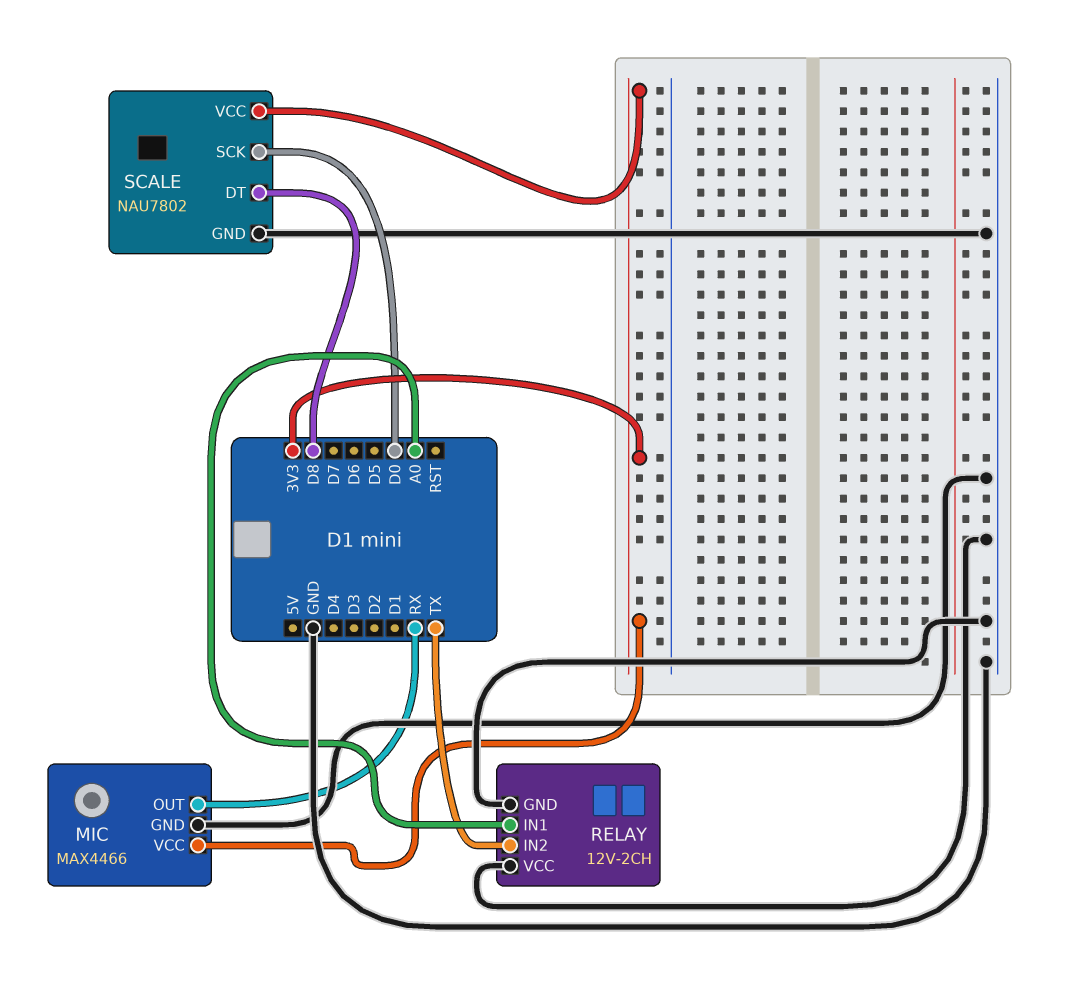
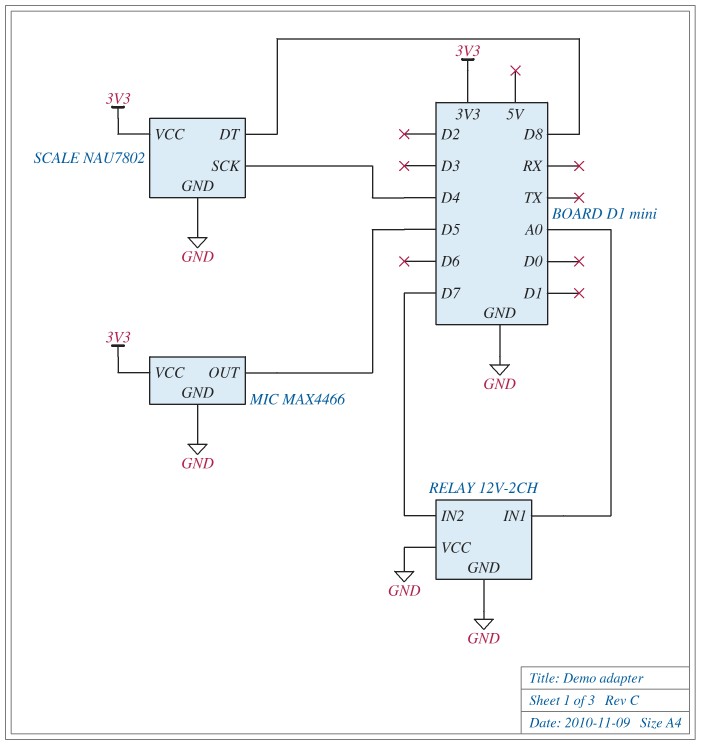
MIC pin OUT: RX -> D5
RELAY pin IN2: TX -> D7
SCALE pin SCK: D0 -> D4

